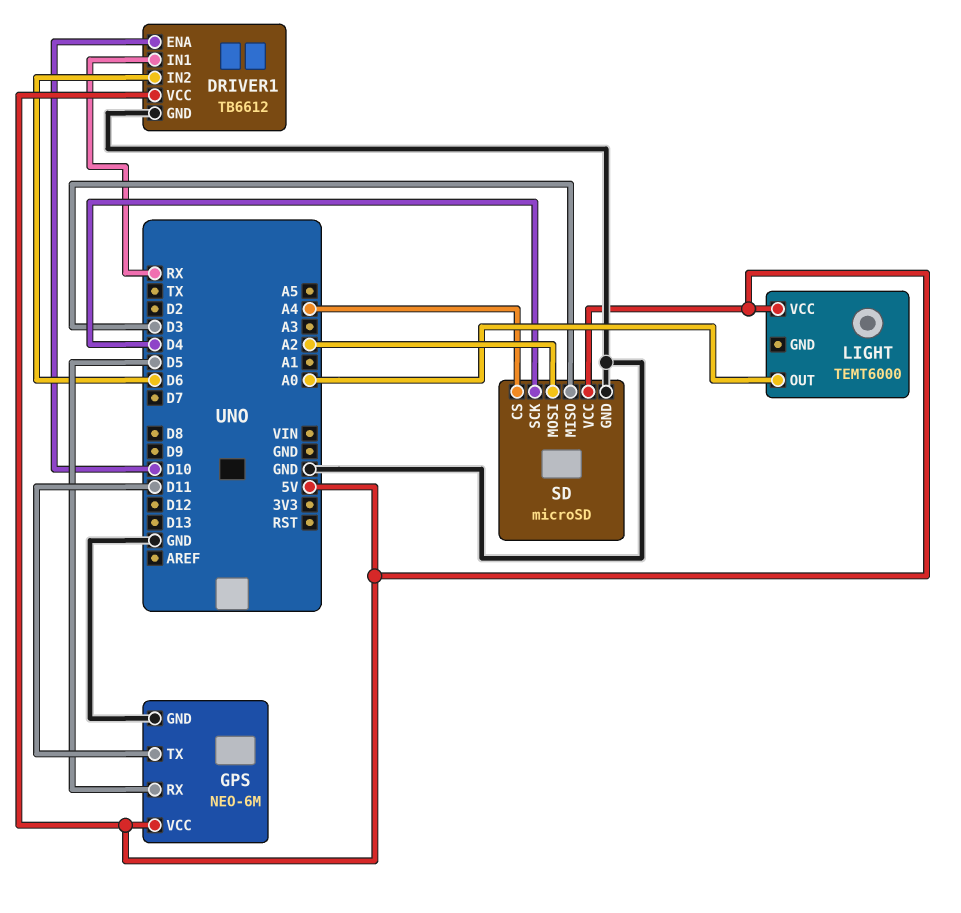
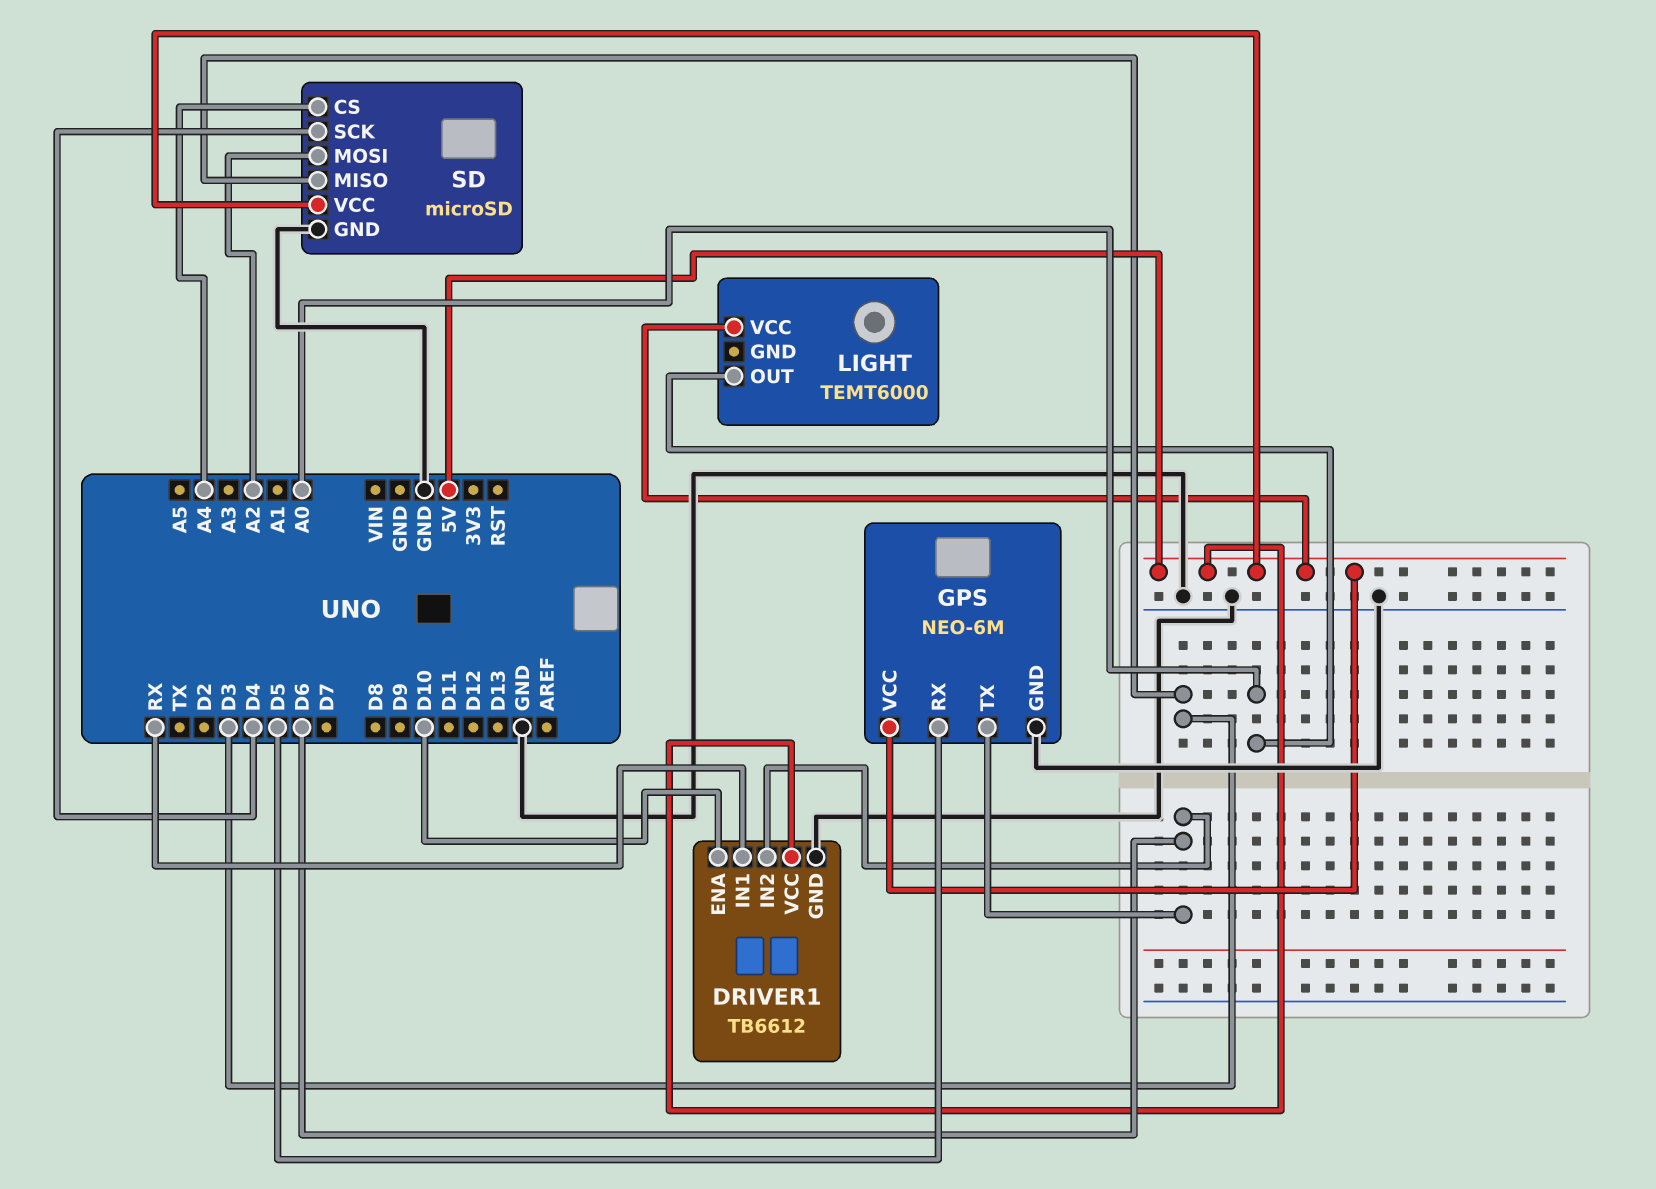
GPS pin TX: D11 -> D6

